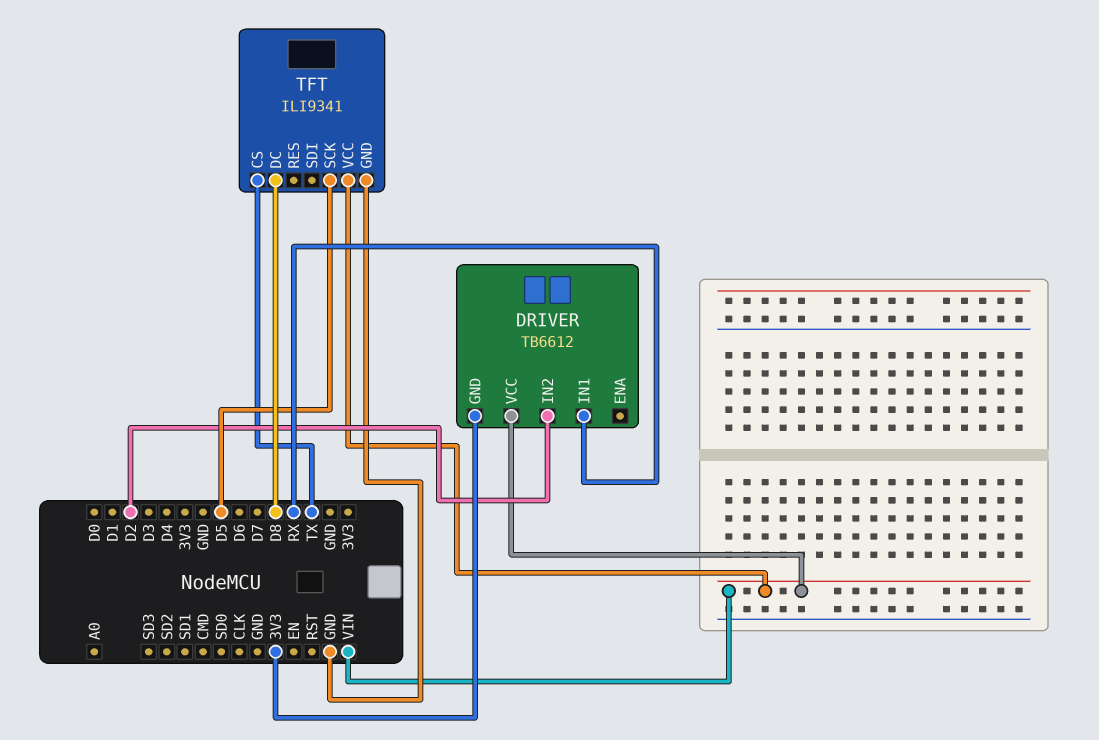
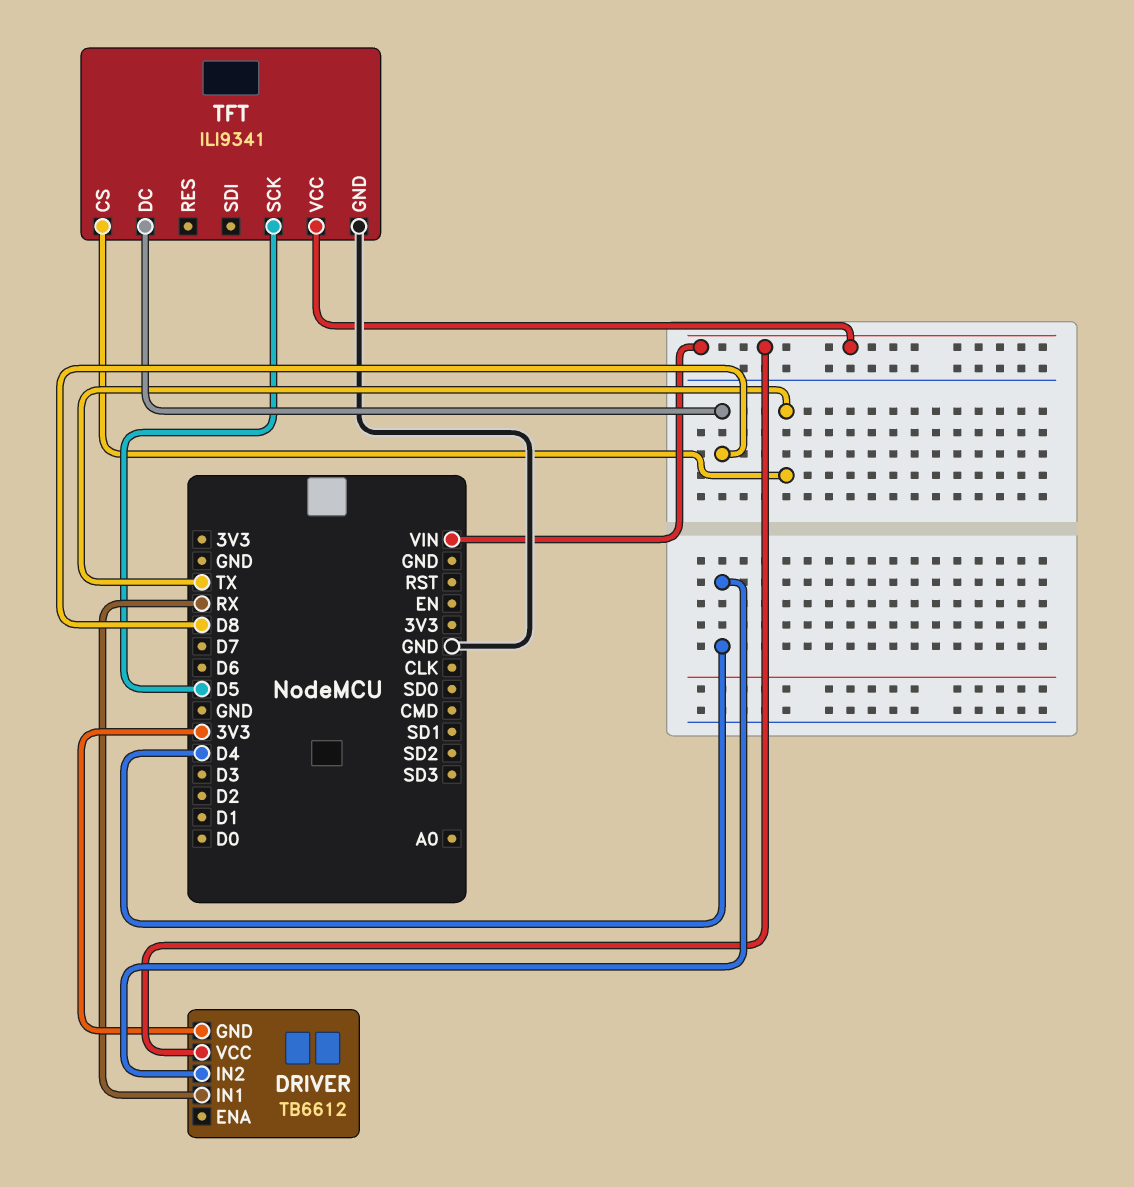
DRIVER pin IN2: D2 -> D4

